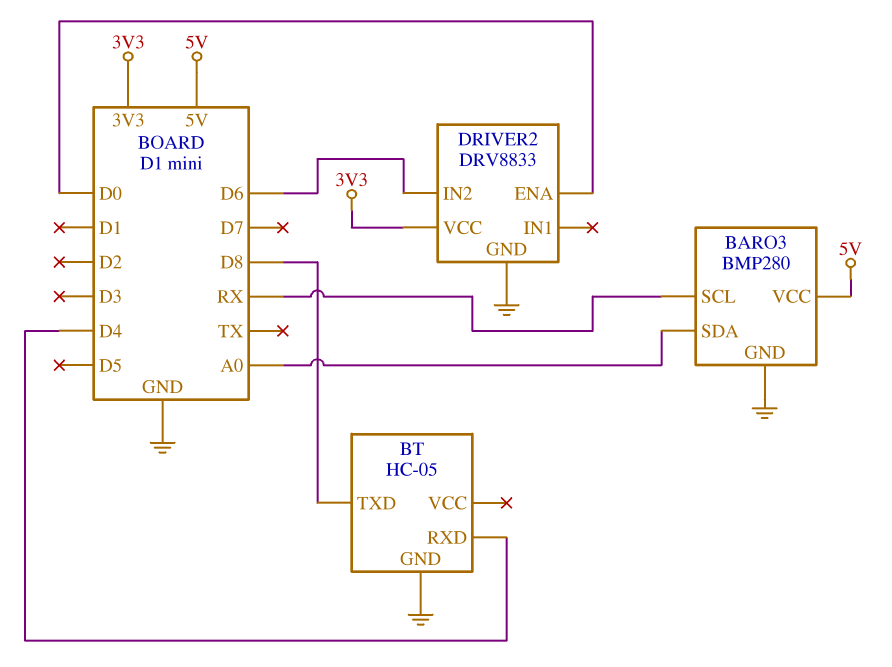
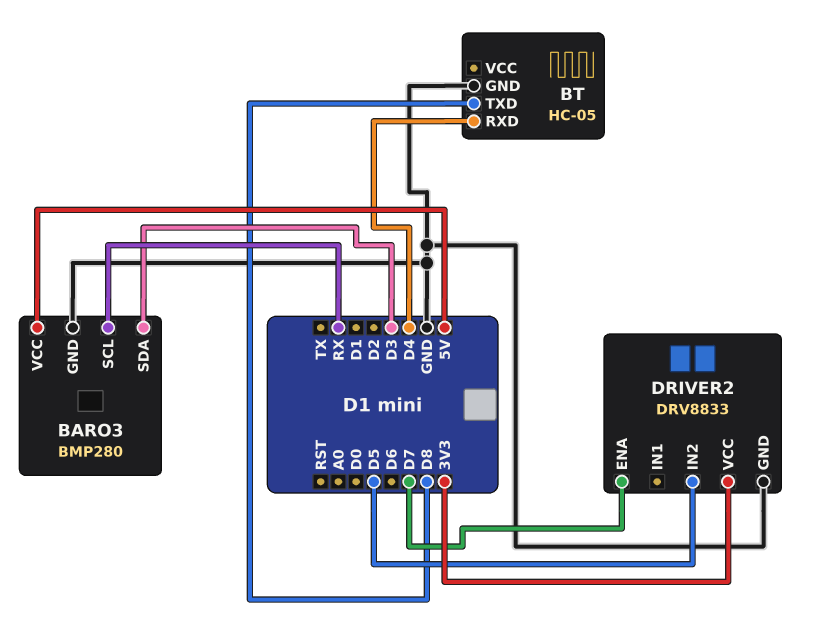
BARO3 pin SDA: A0 -> D3
DRIVER2 pin ENA: D0 -> D7
DRIVER2 pin IN2: D6 -> D5

